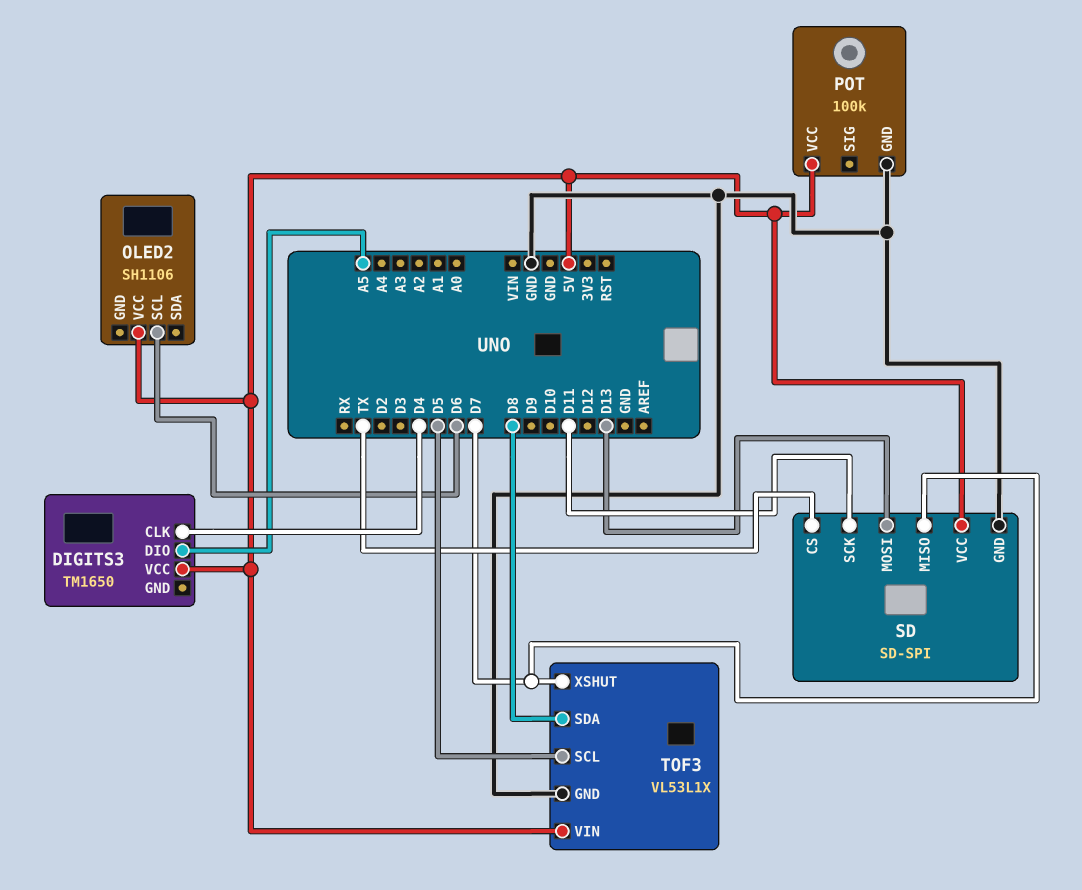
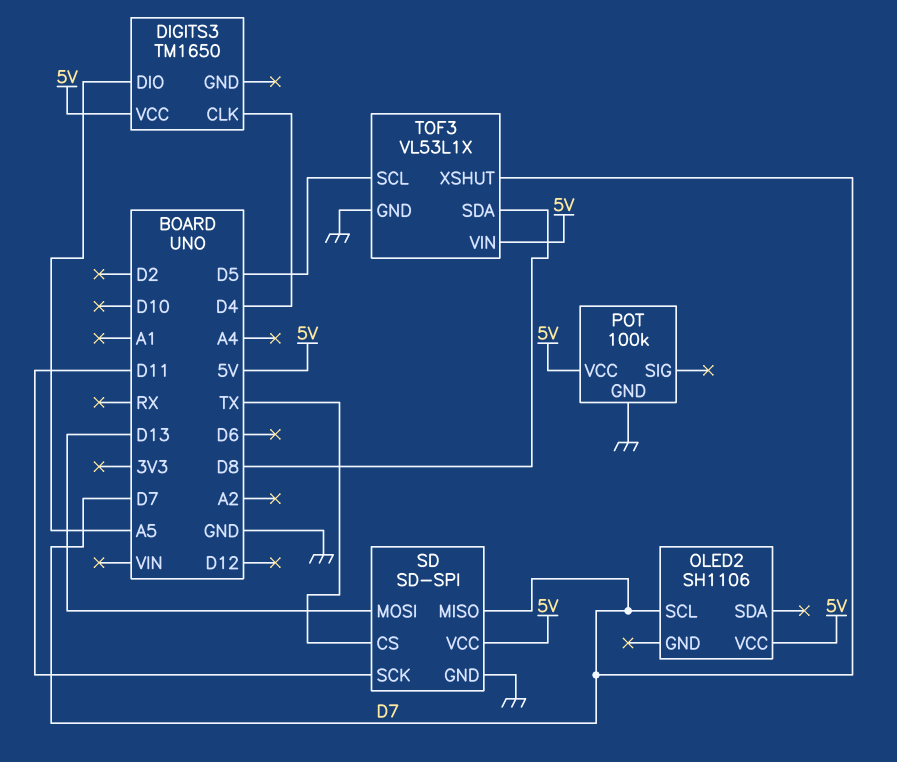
OLED2 pin SCL: D6 -> D7

